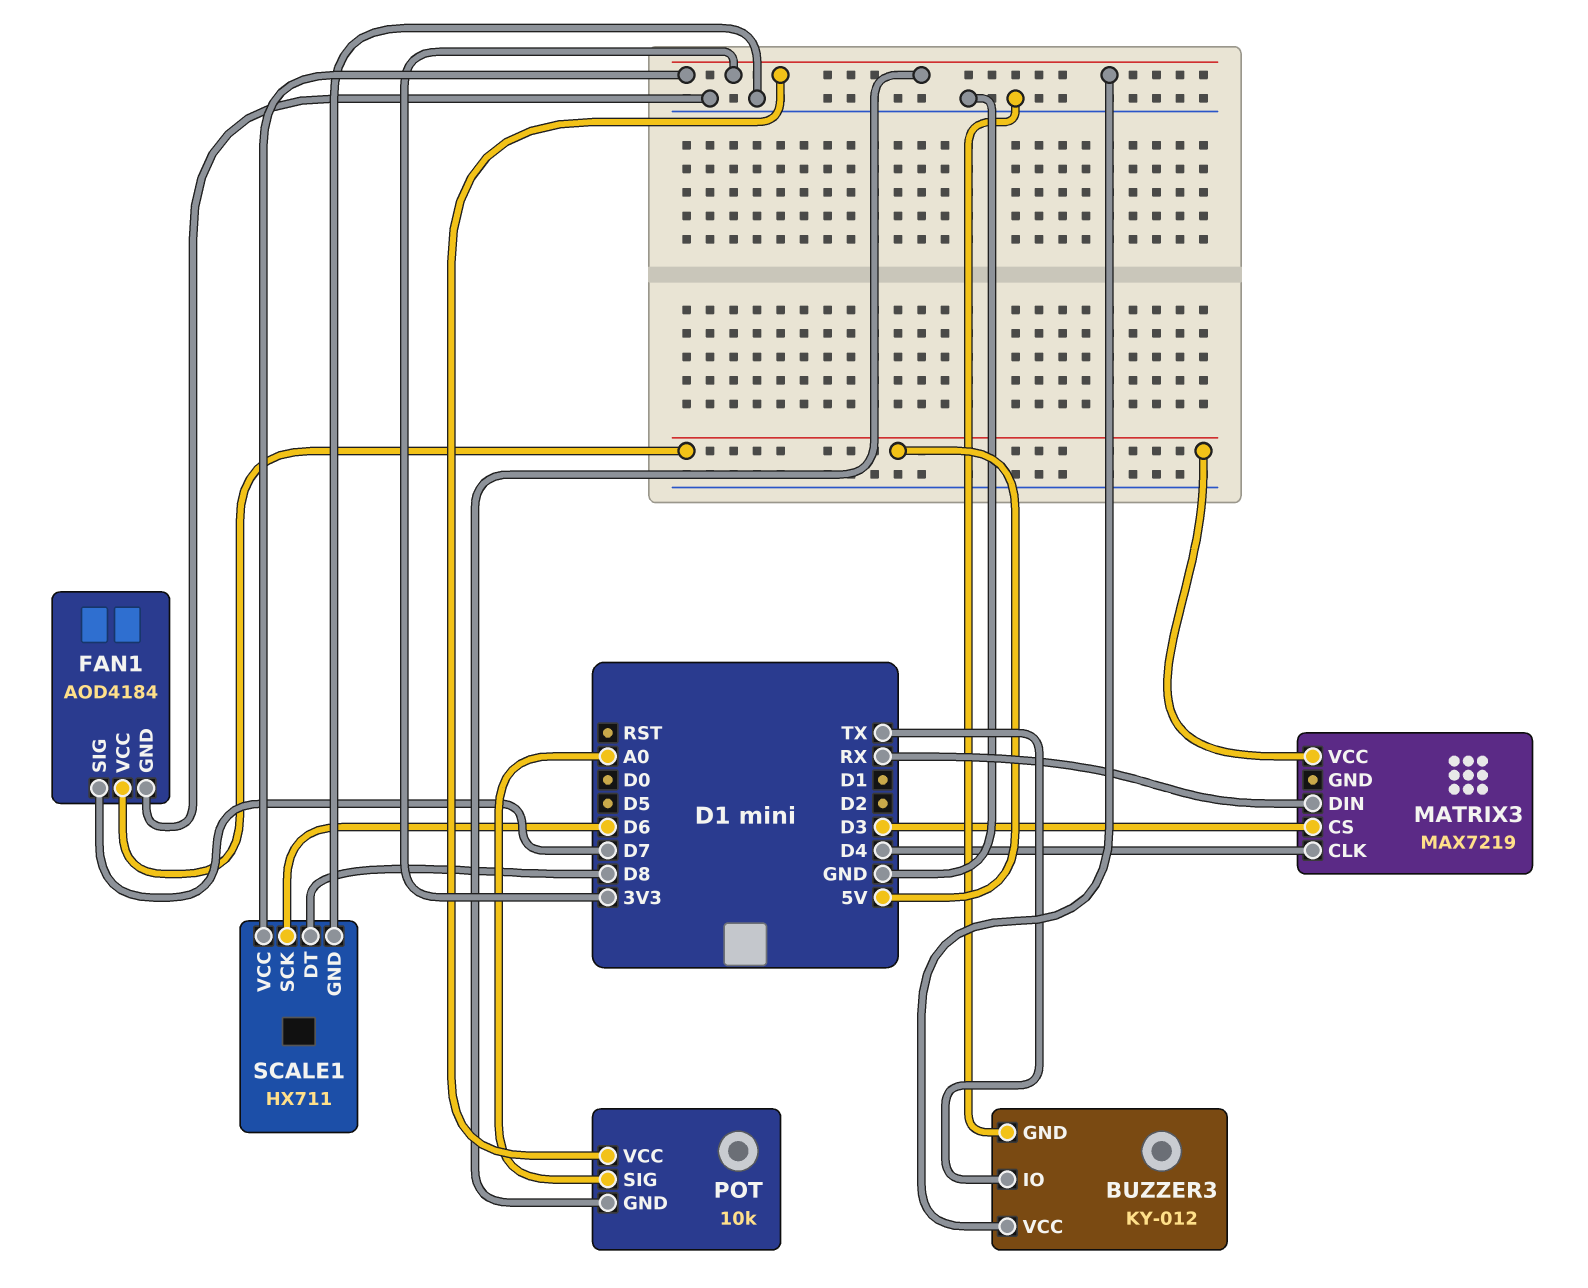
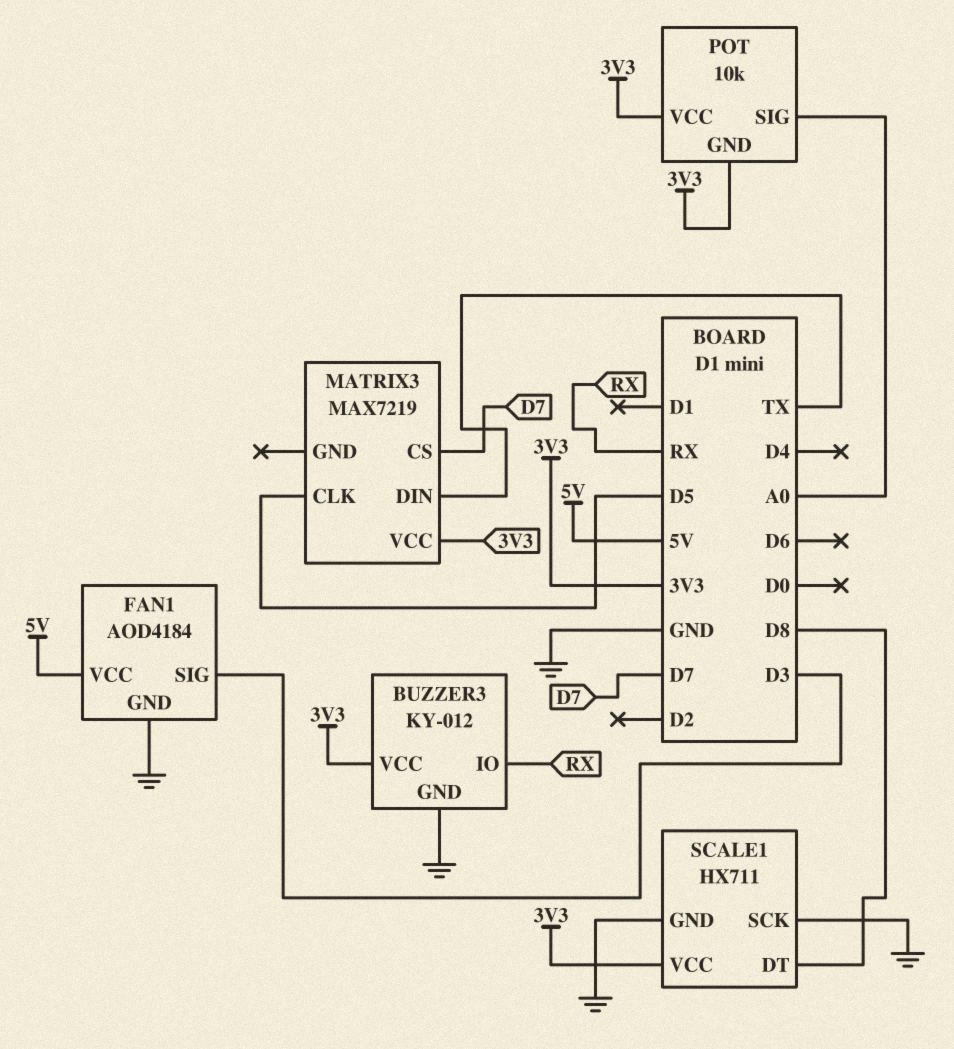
BUZZER3 pin IO: TX -> RX
FAN1 pin SIG: D7 -> D3
MATRIX3 pin CLK: D4 -> D5
MATRIX3 pin CS: D3 -> D7
MATRIX3 pin DIN: RX -> TX
MATRIX3 pin VCC: 5V -> 3V3
SCALE1 pin SCK: D6 -> GND

